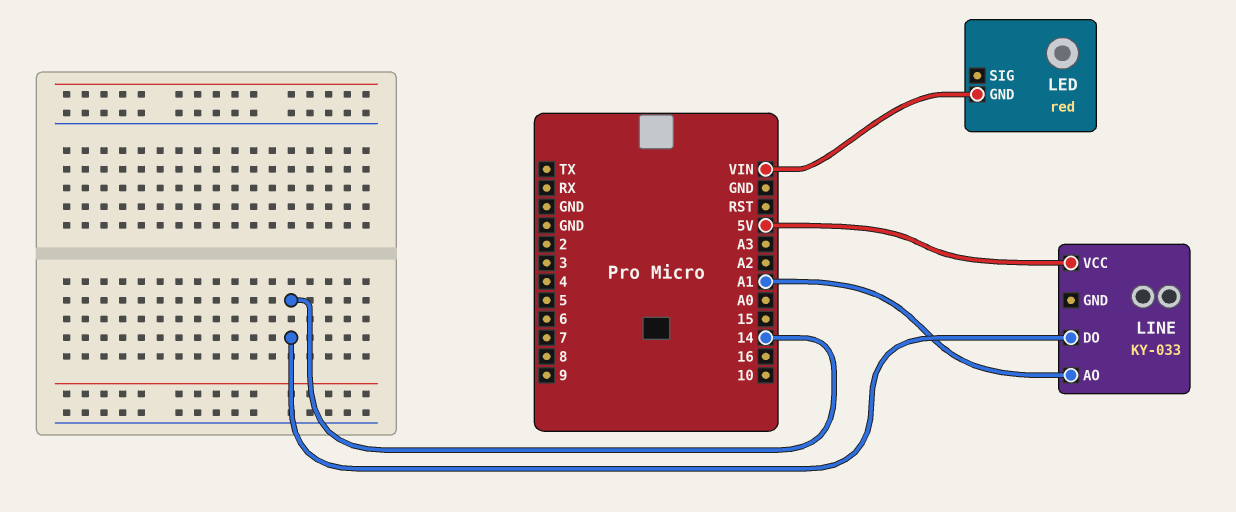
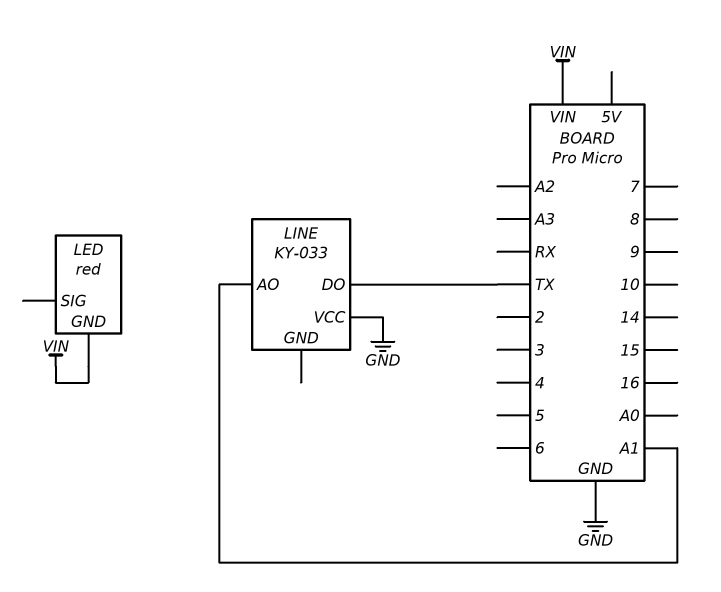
LINE pin DO: 14 -> TX
LINE pin VCC: 5V -> GND

